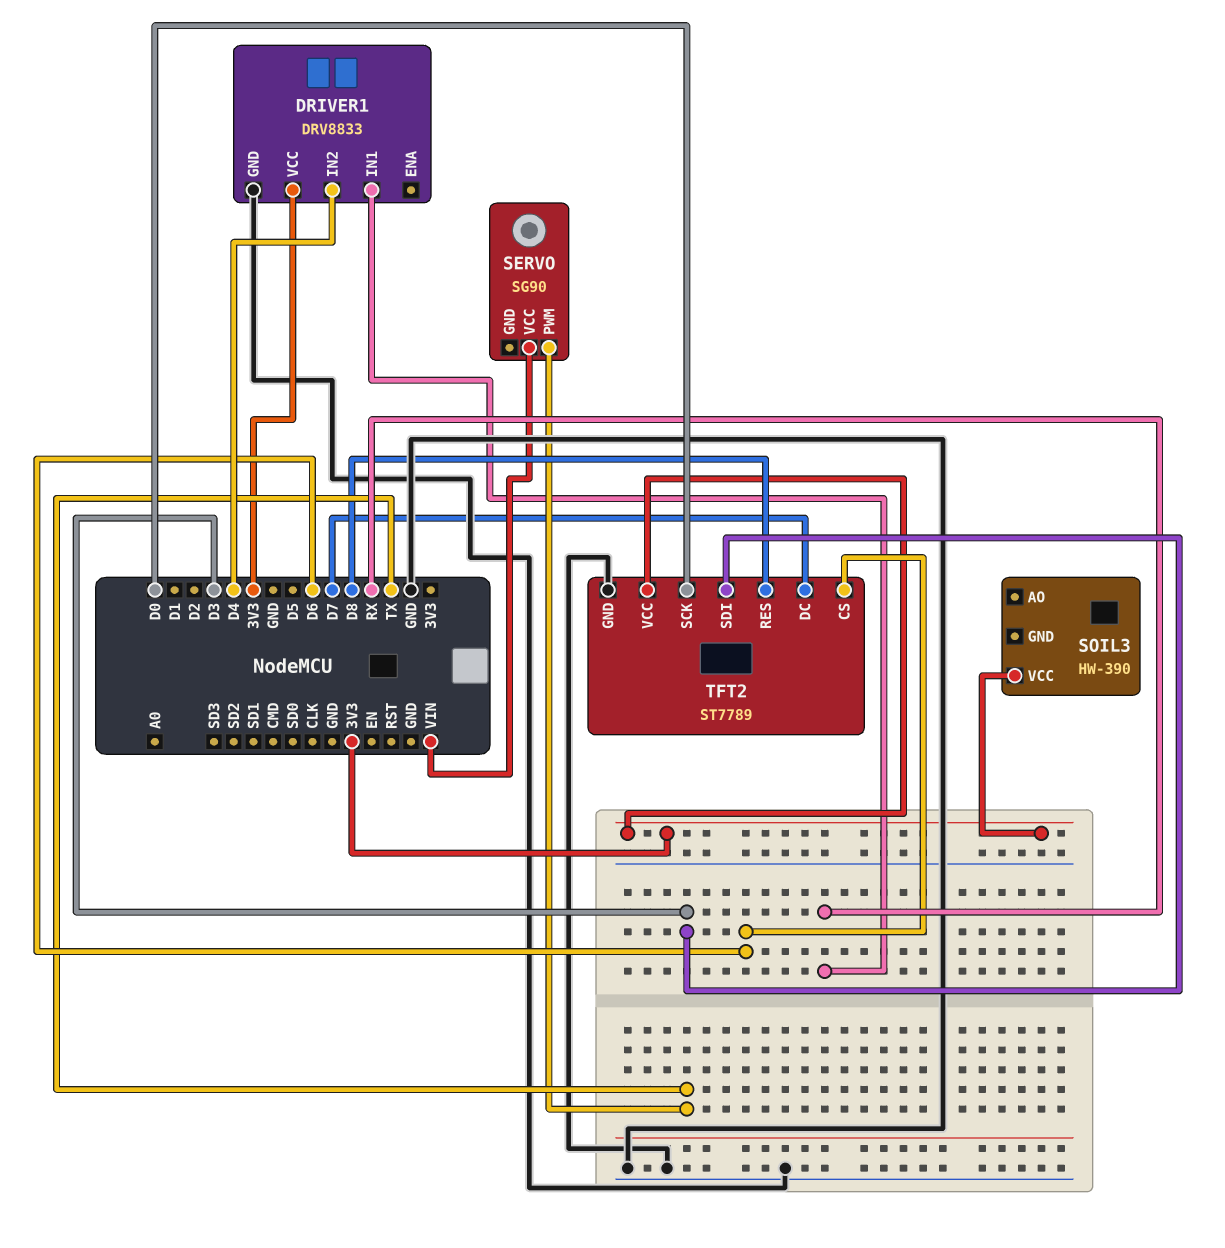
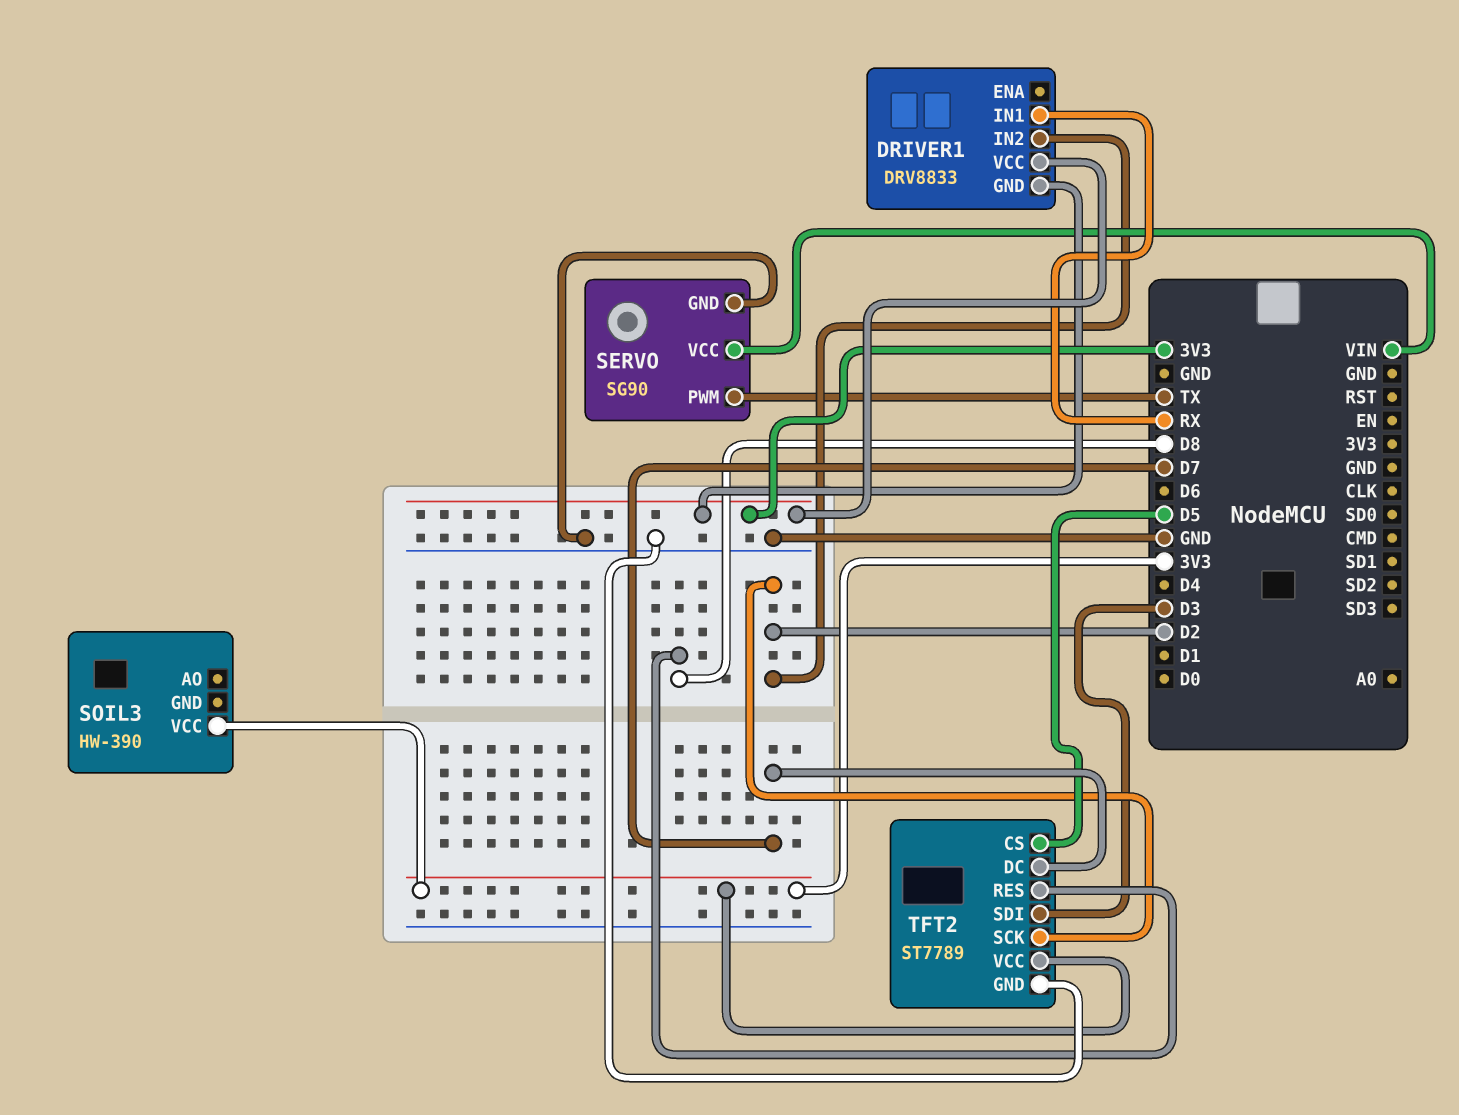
DRIVER1 pin GND: GND -> 3V3
DRIVER1 pin IN2: D4 -> D2
SERVO pin GND: none -> GND
TFT2 pin CS: D6 -> D5
TFT2 pin SCK: D0 -> D2

